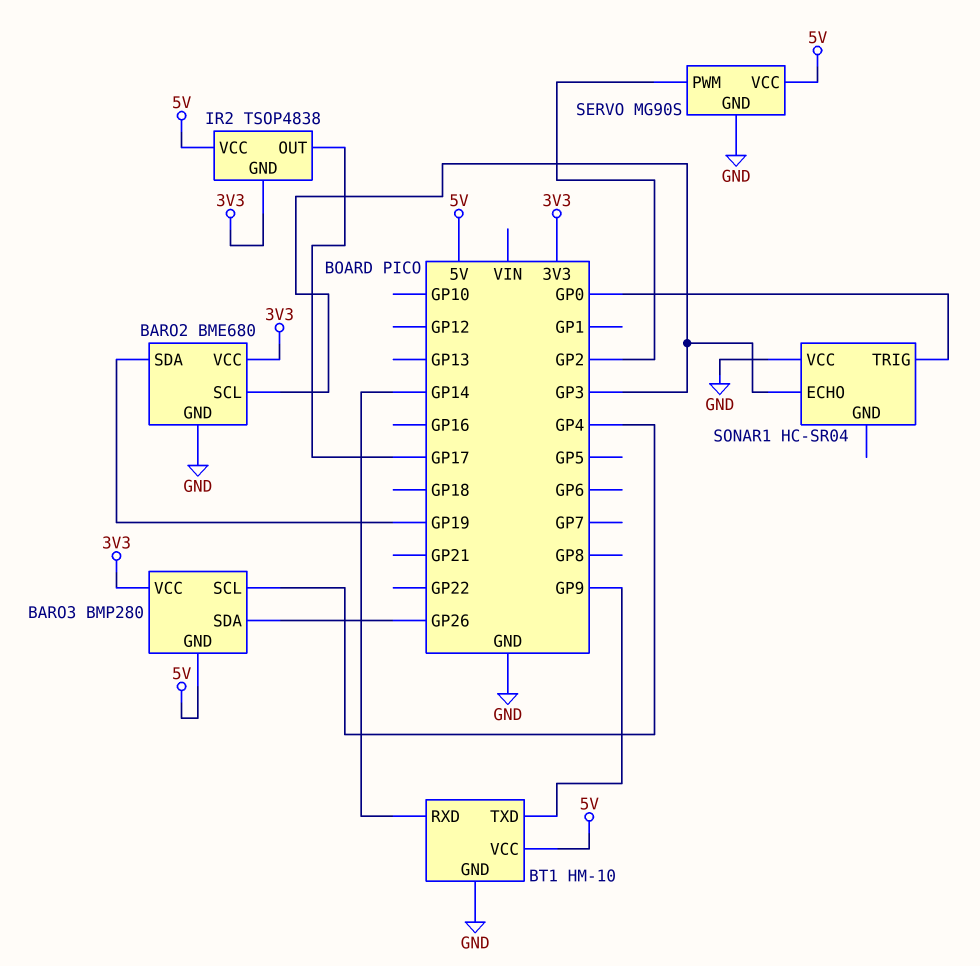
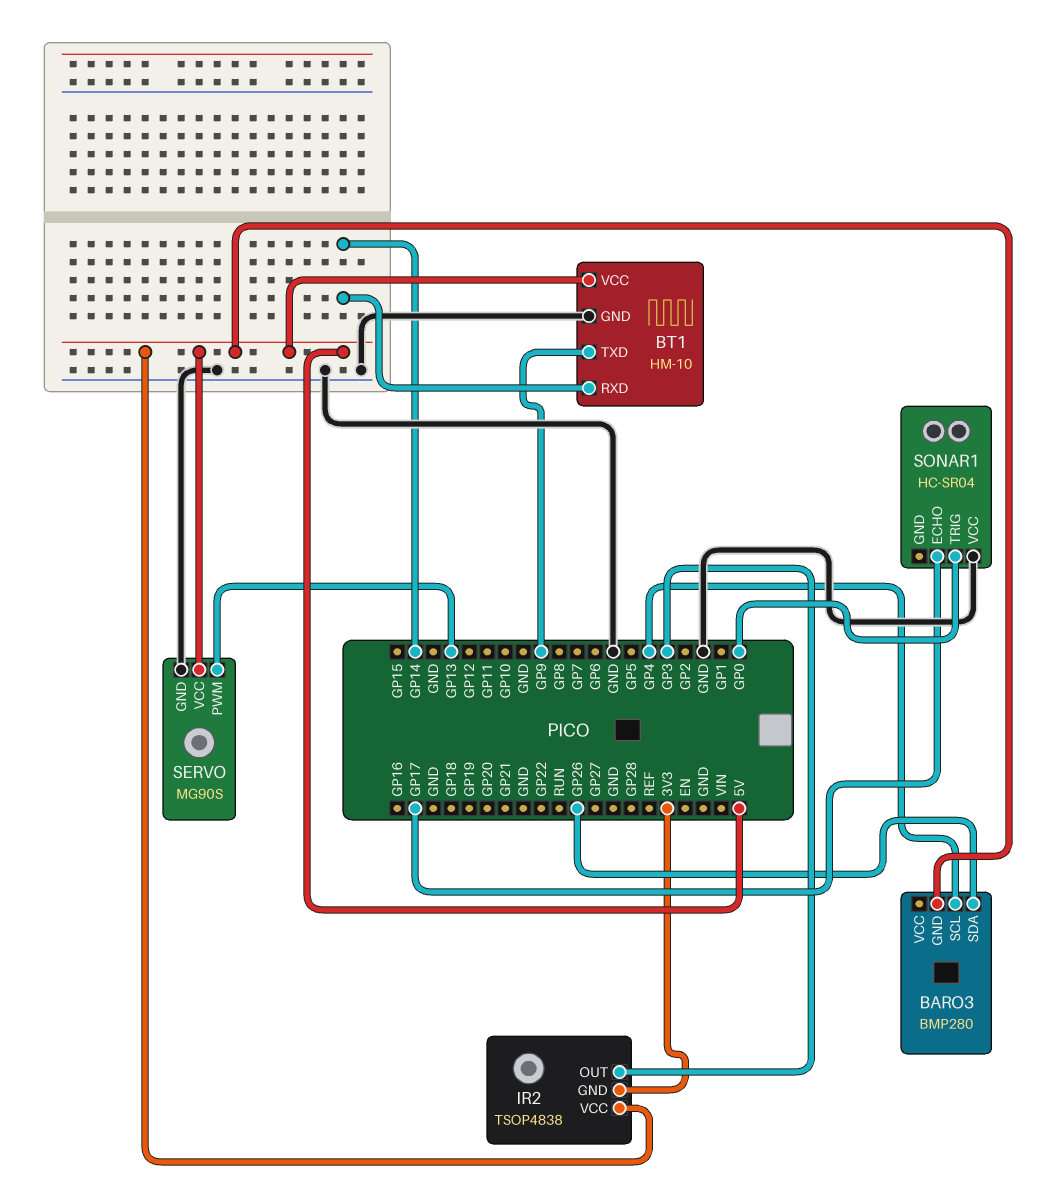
BARO2: BME680 -> none
BARO2 pin GND: GND -> none
BARO2 pin SCL: GP3 -> none
BARO2 pin SDA: GP19 -> none
BARO2 pin VCC: 3V3 -> none
BARO3 pin VCC: 3V3 -> none
IR2 pin OUT: GP17 -> GP3
SERVO pin PWM: GP2 -> GP13
SONAR1 pin ECHO: GP3 -> GP17

